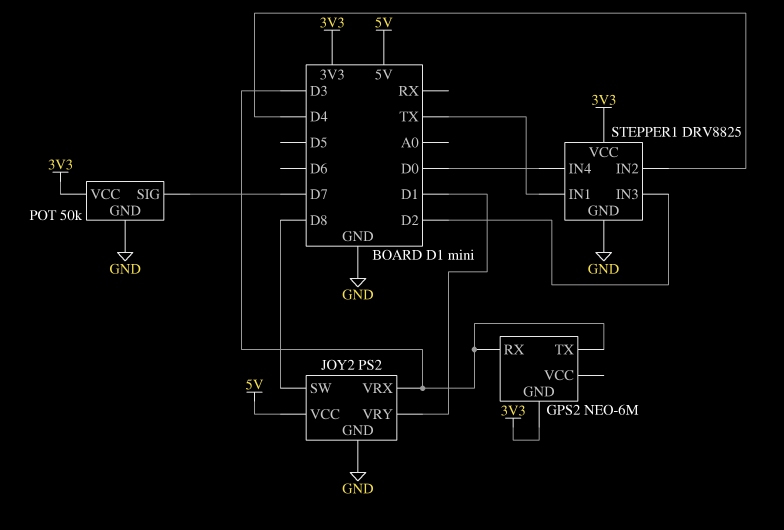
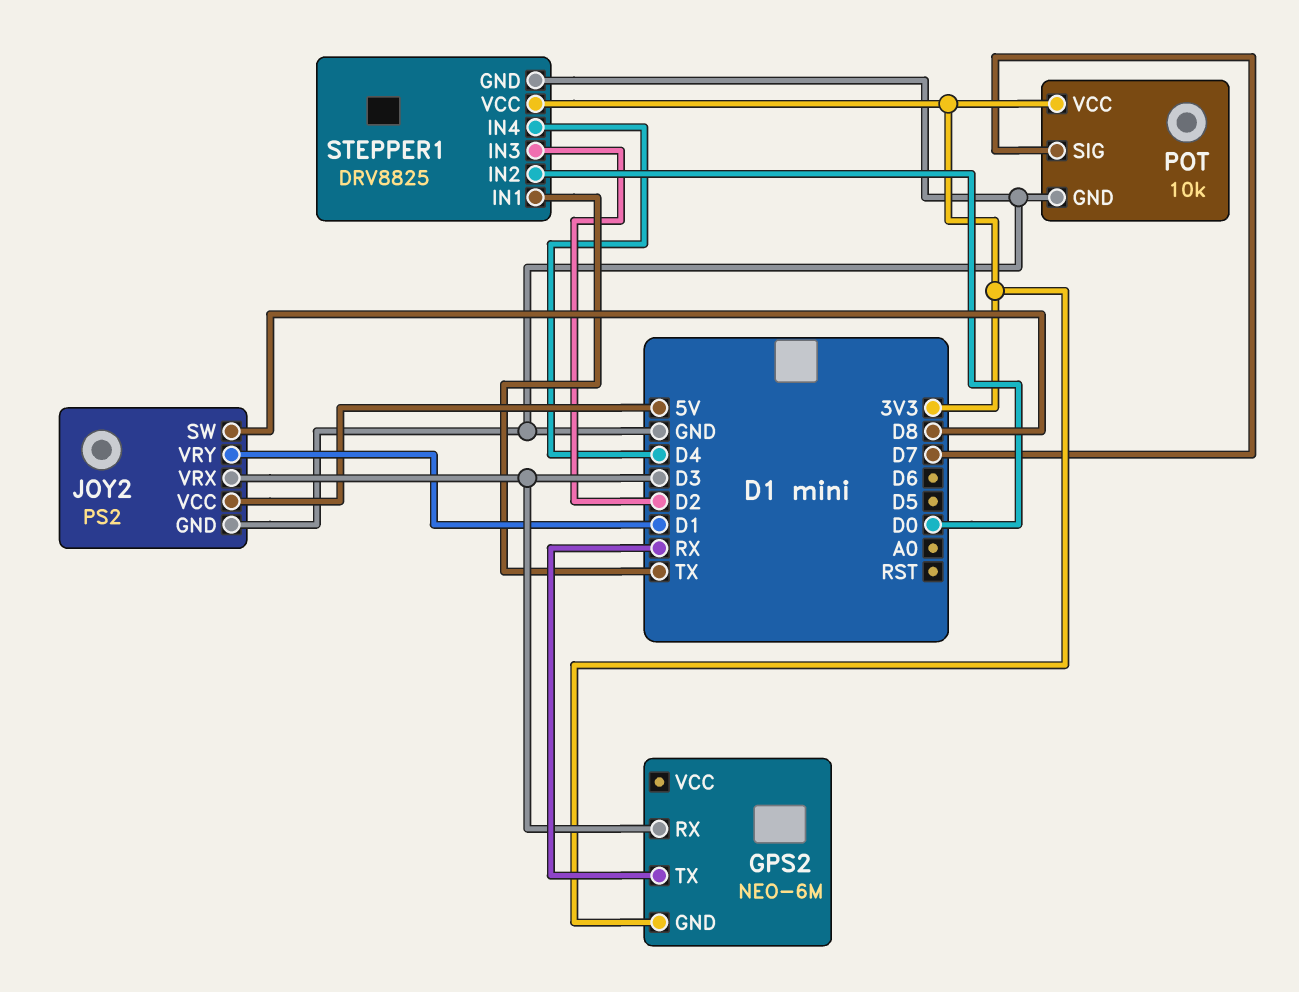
GPS2 pin TX: D3 -> RX
POT: 50k -> 10k
STEPPER1 pin IN2: D4 -> D0
STEPPER1 pin IN4: D0 -> D4

